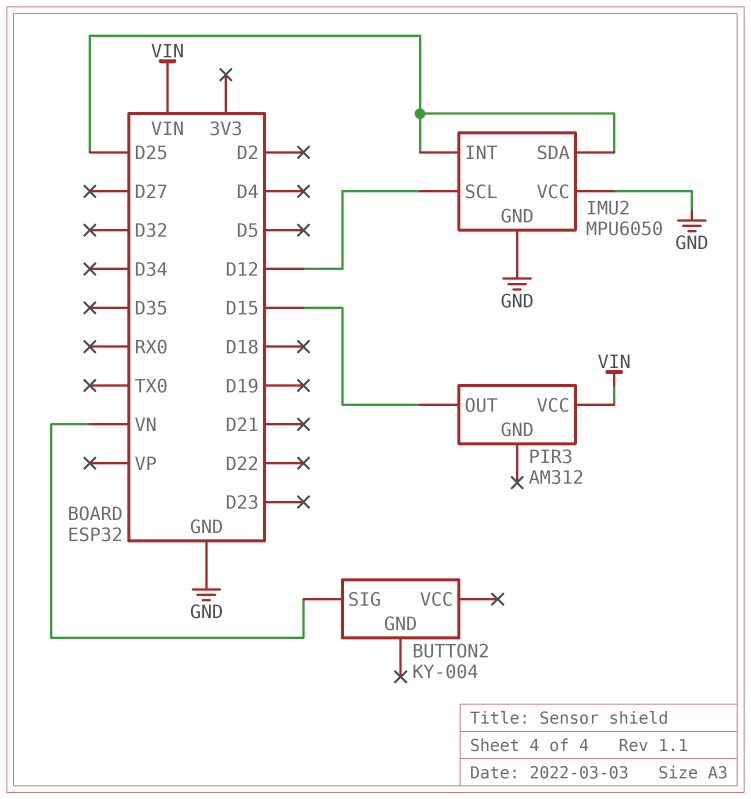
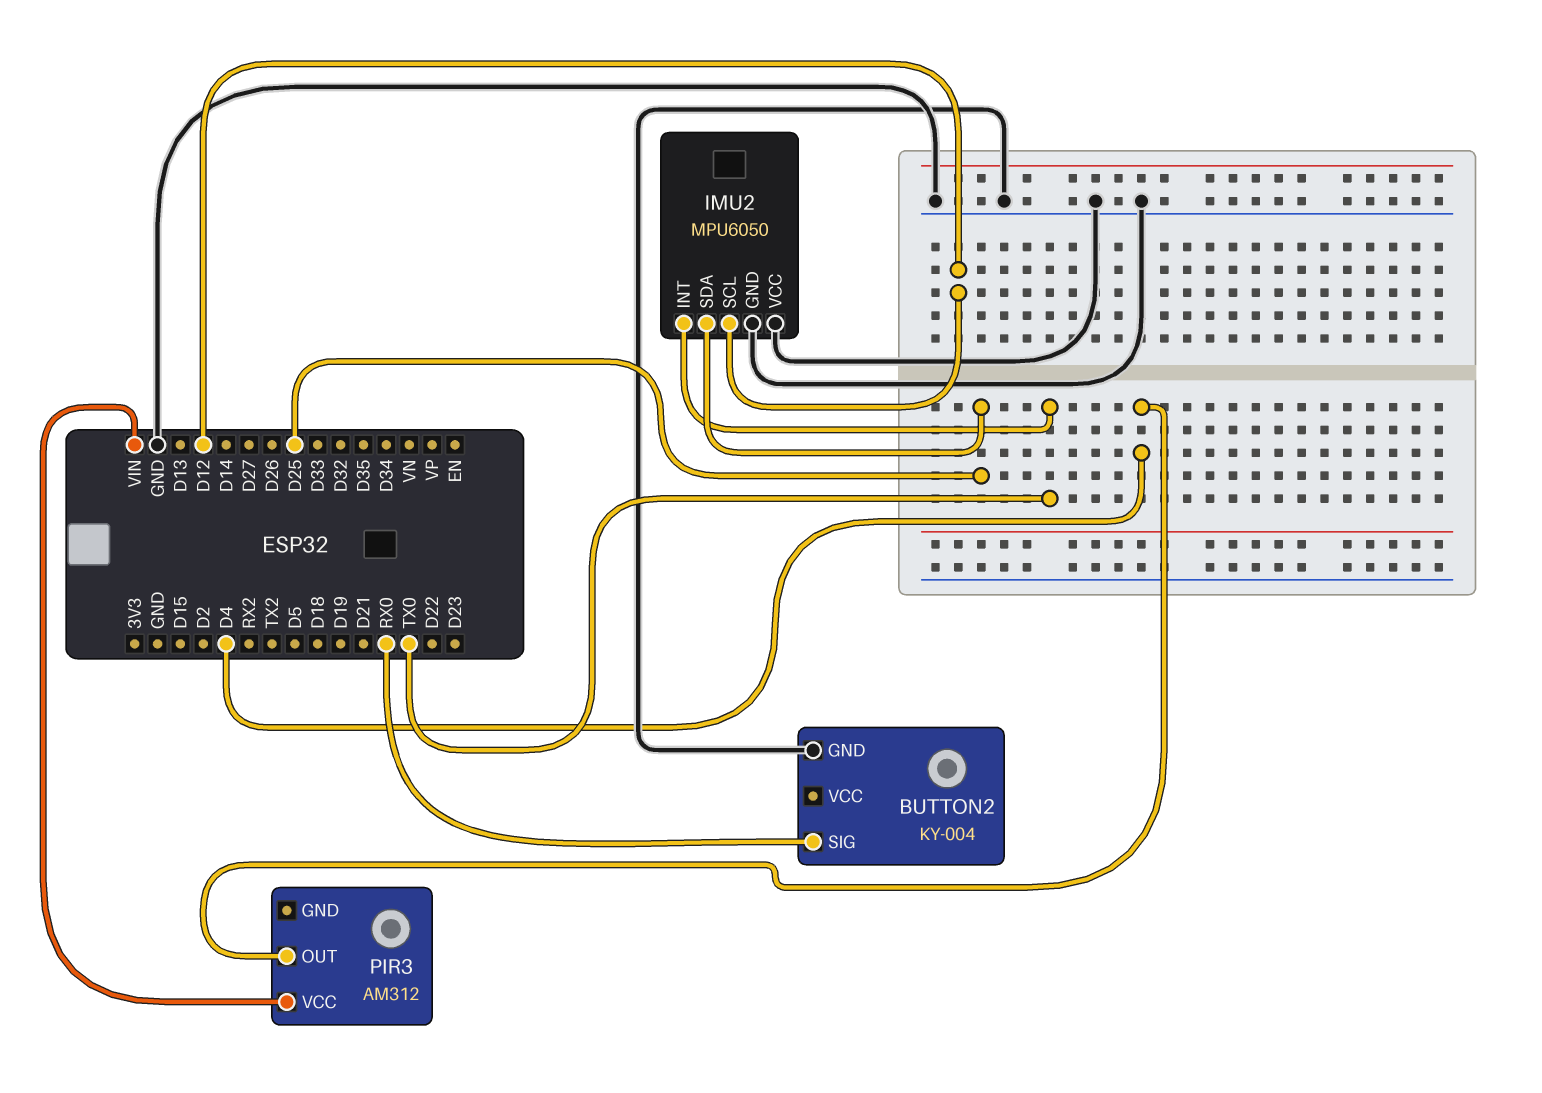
BUTTON2 pin GND: none -> GND
BUTTON2 pin SIG: VN -> RX0
IMU2 pin INT: D25 -> TX0
PIR3 pin OUT: D15 -> D4

